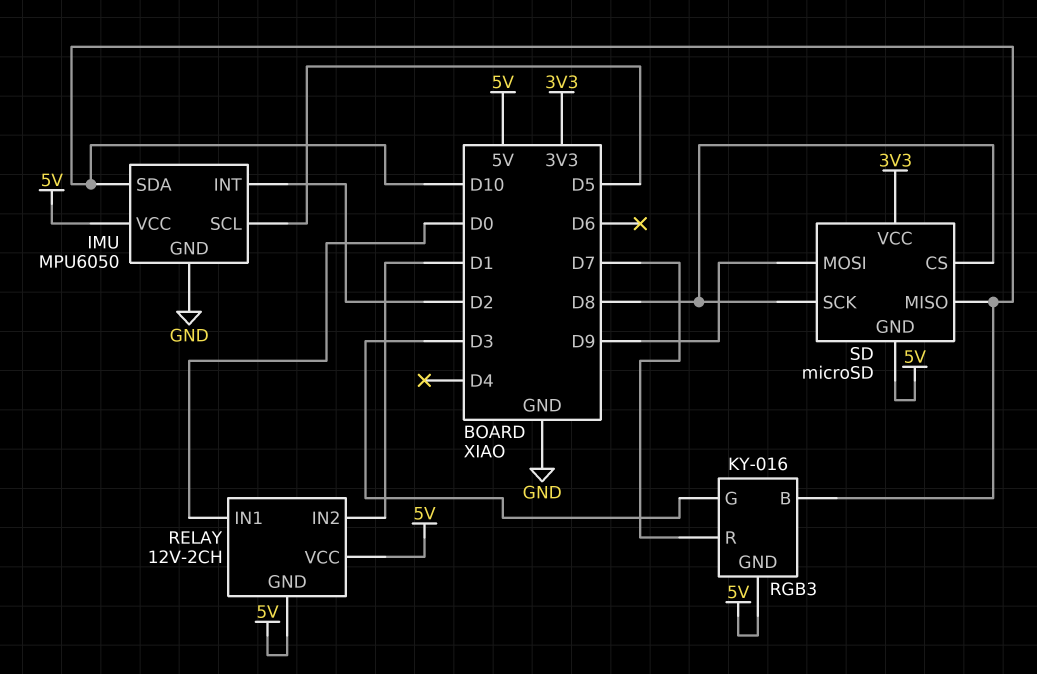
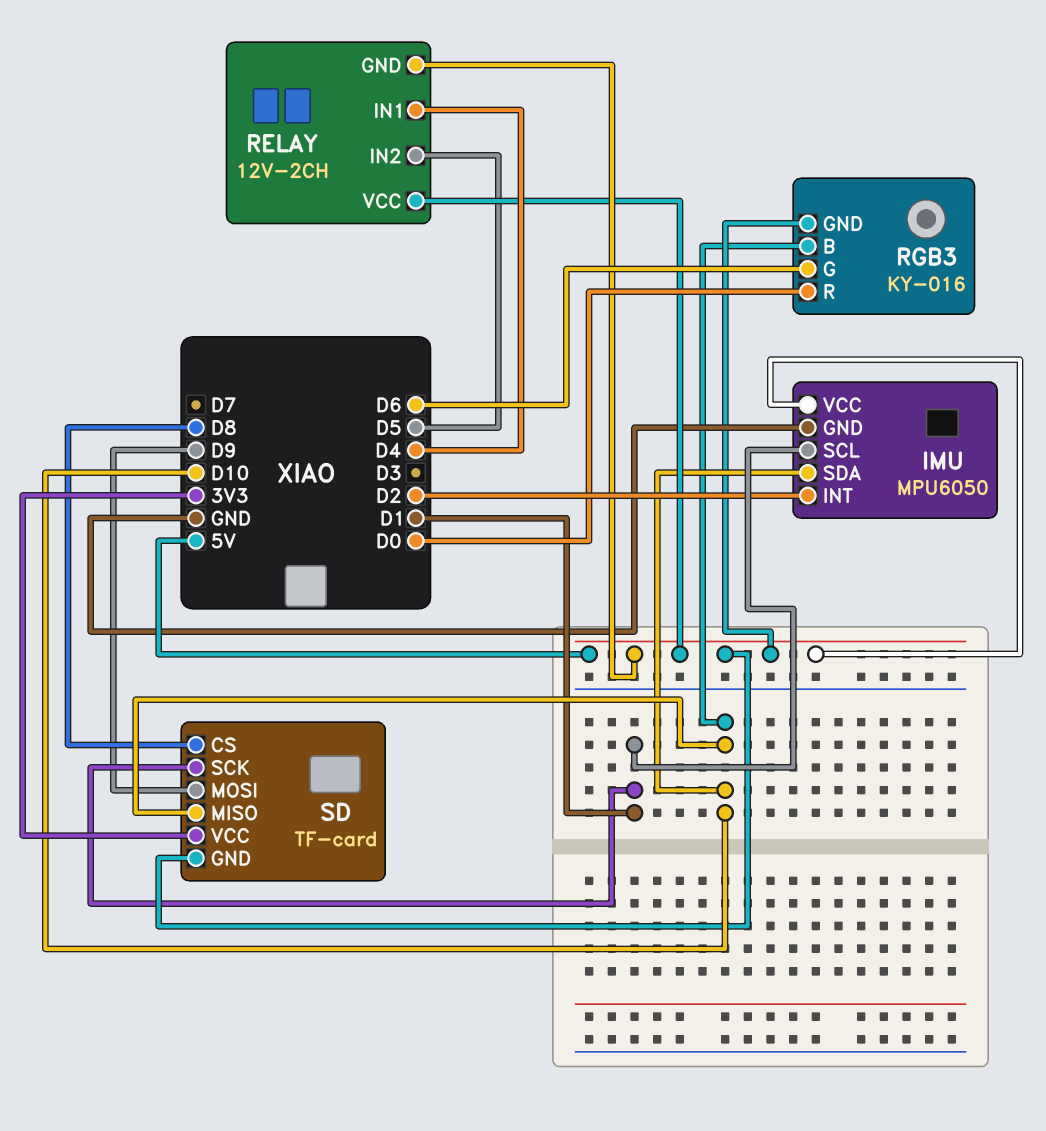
IMU pin SCL: D5 -> D1
RELAY pin IN1: D0 -> D4
RELAY pin IN2: D1 -> D5
RGB3 pin G: D3 -> D6
RGB3 pin R: D7 -> D0
SD: microSD -> TF-card
SD pin SCK: D8 -> D1

